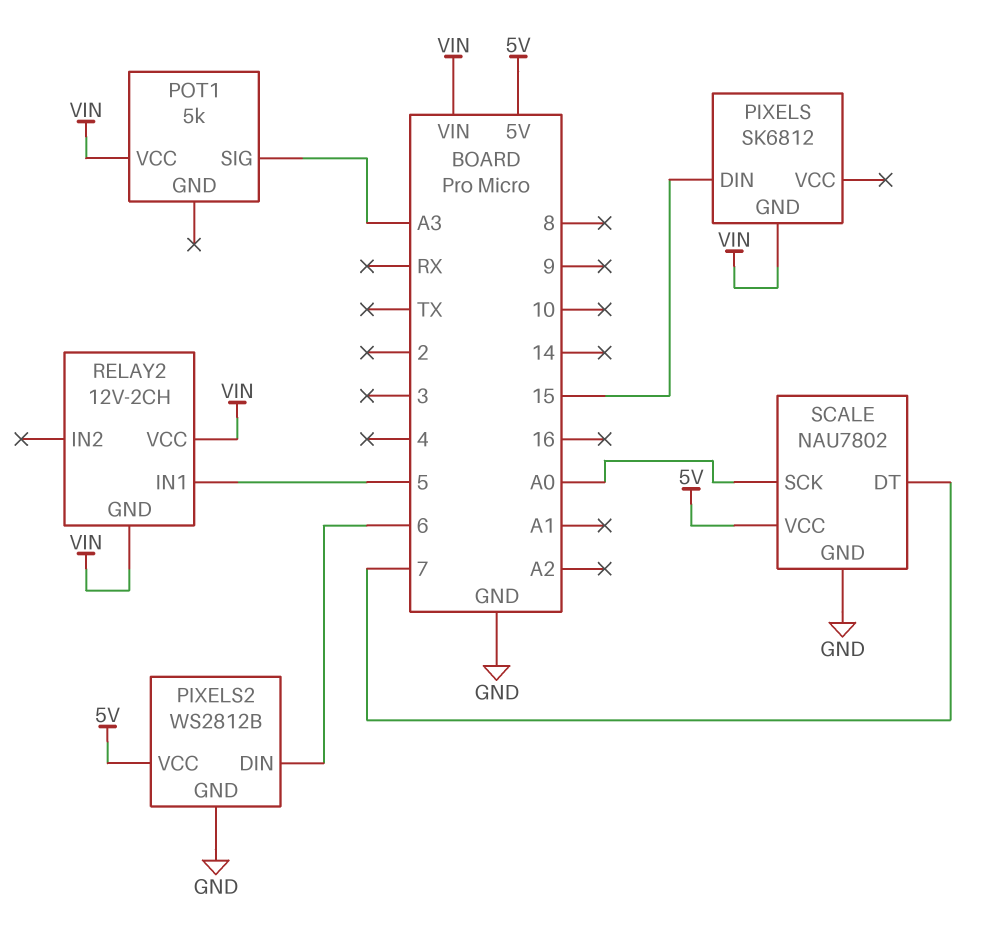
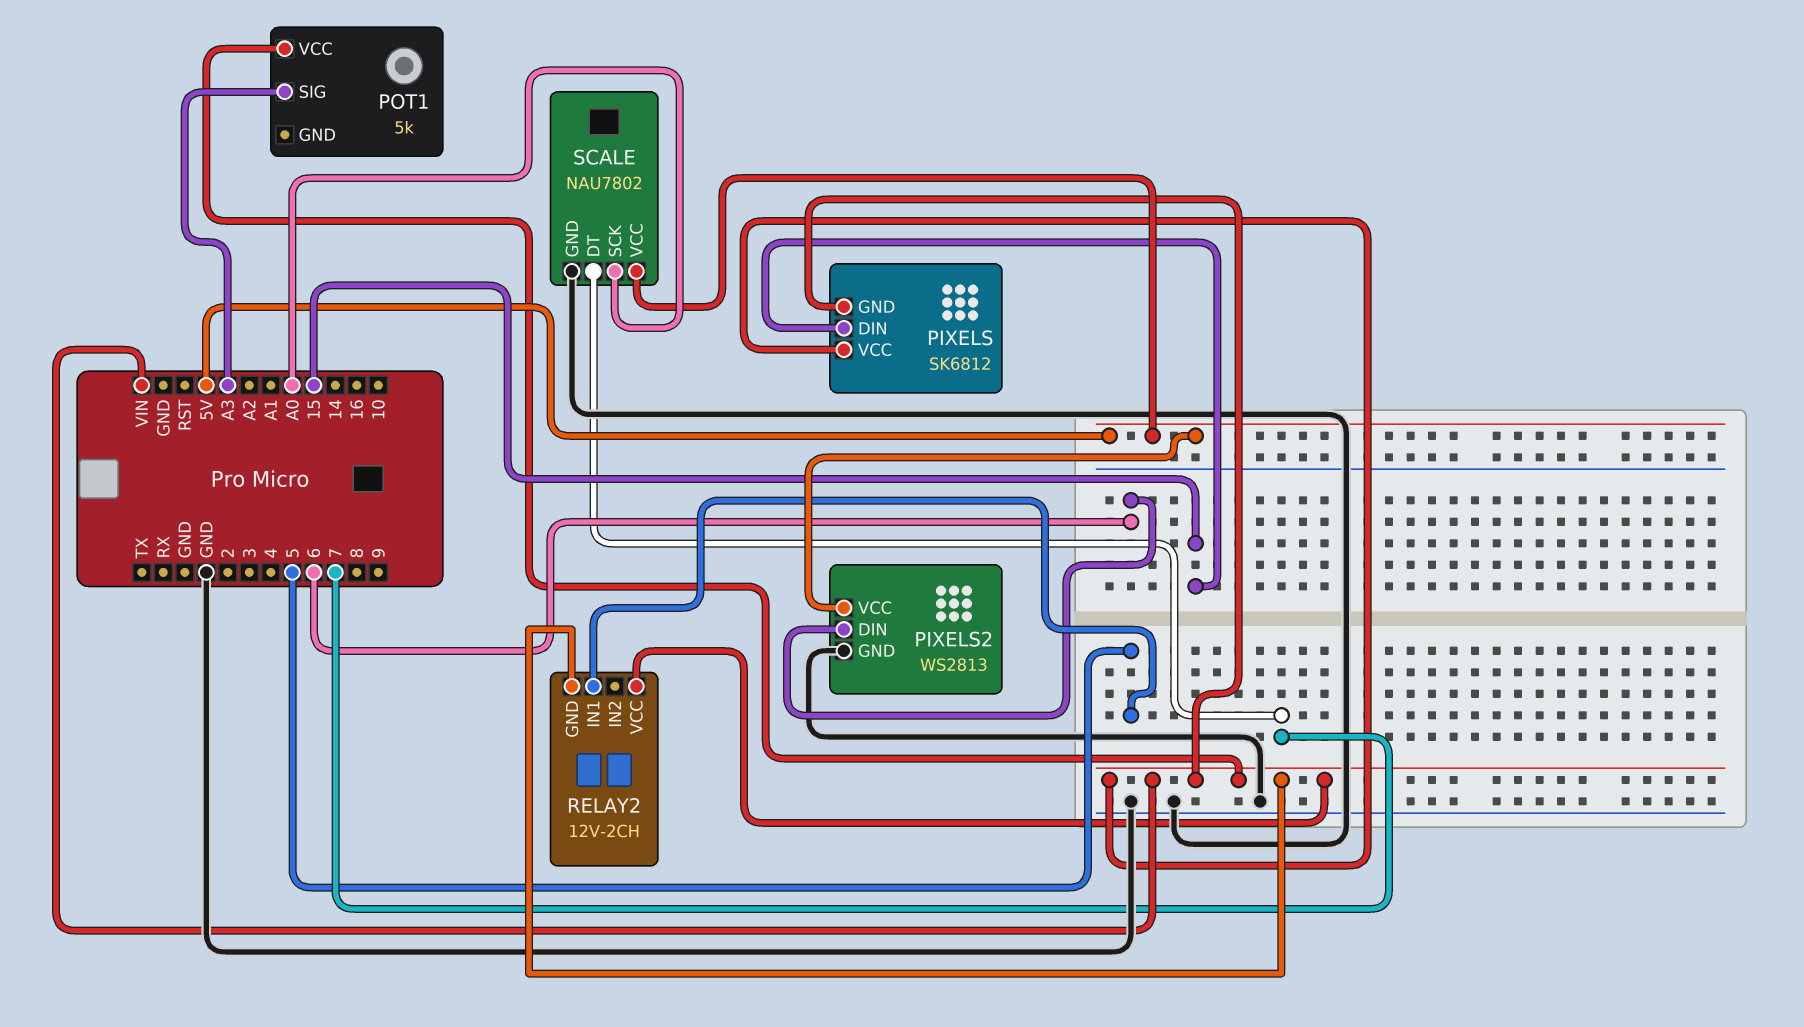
PIXELS pin VCC: none -> VIN
PIXELS2: WS2812B -> WS2813

